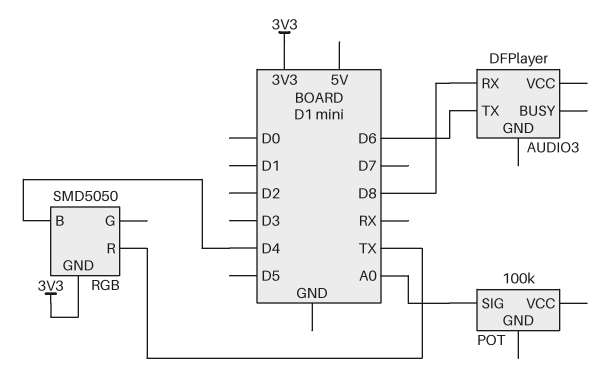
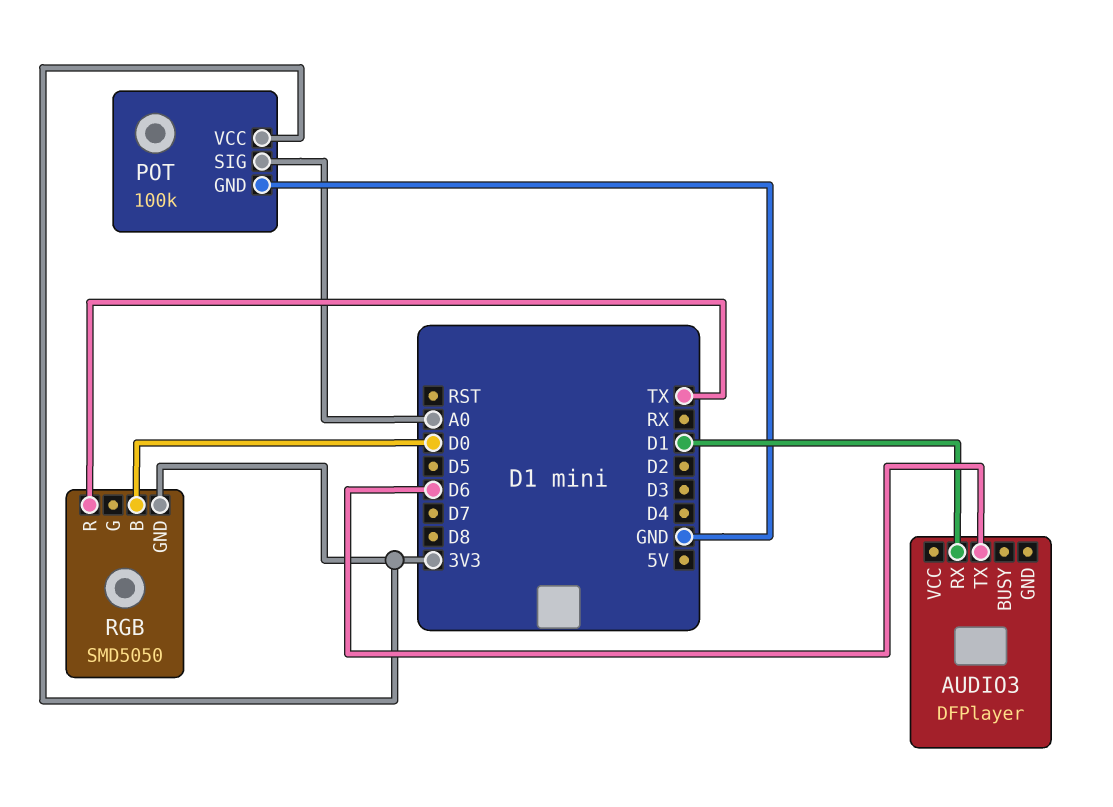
AUDIO3 pin RX: D8 -> D1
POT pin GND: none -> GND
POT pin VCC: none -> 3V3
RGB pin B: D4 -> D0

